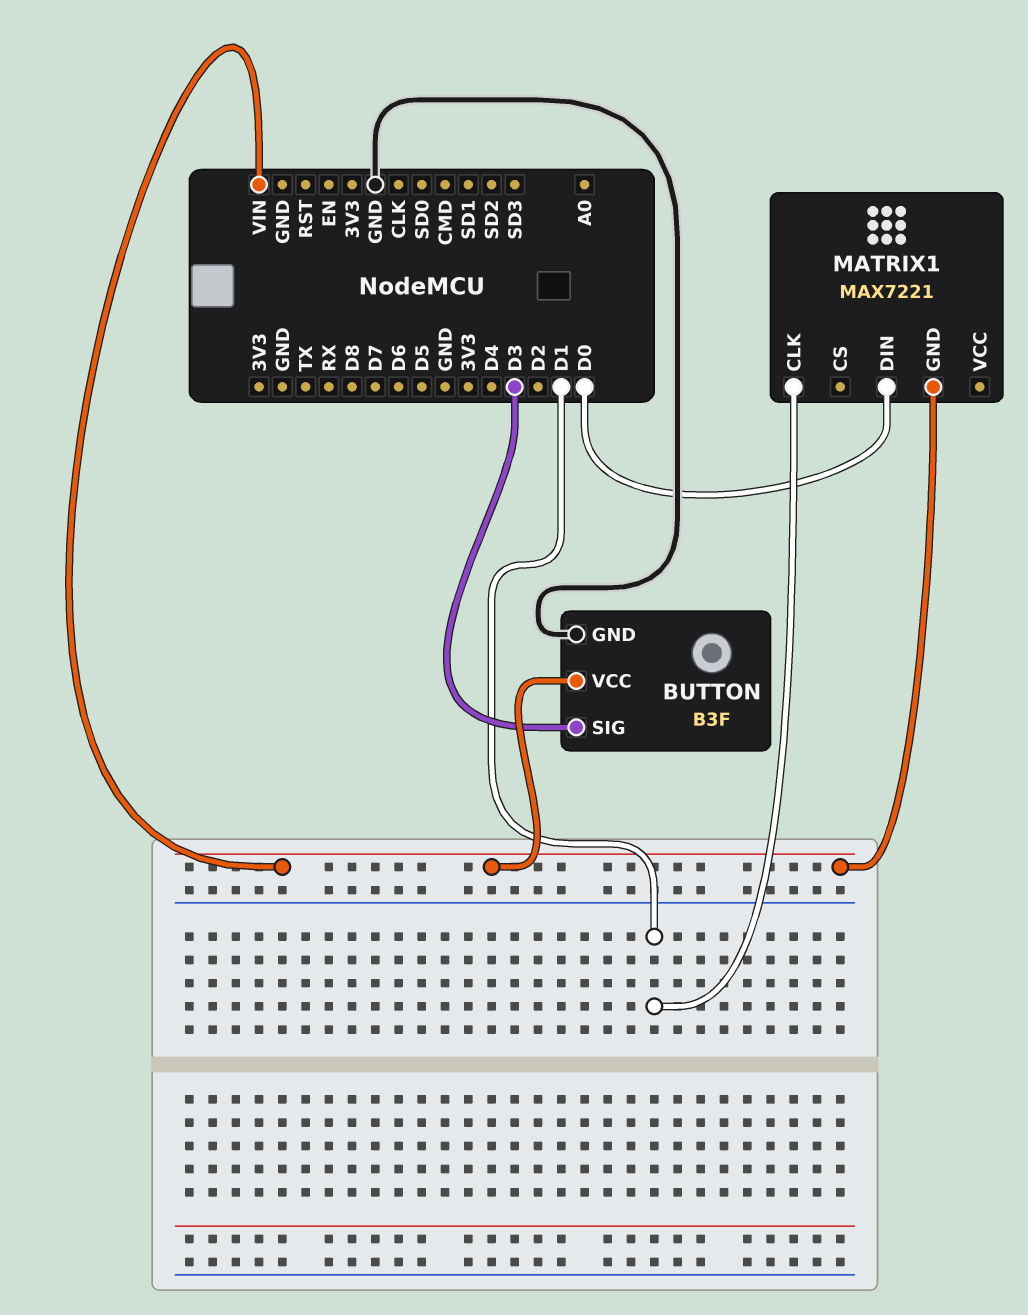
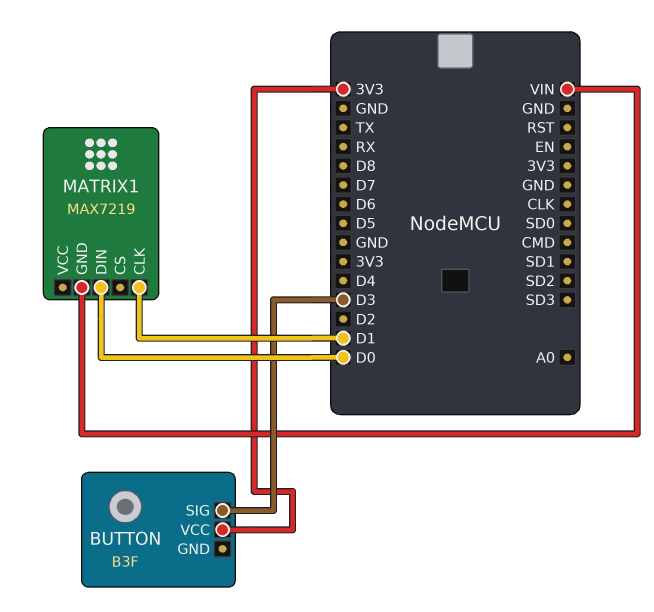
BUTTON pin GND: GND -> none
BUTTON pin VCC: VIN -> 3V3
MATRIX1: MAX7221 -> MAX7219

